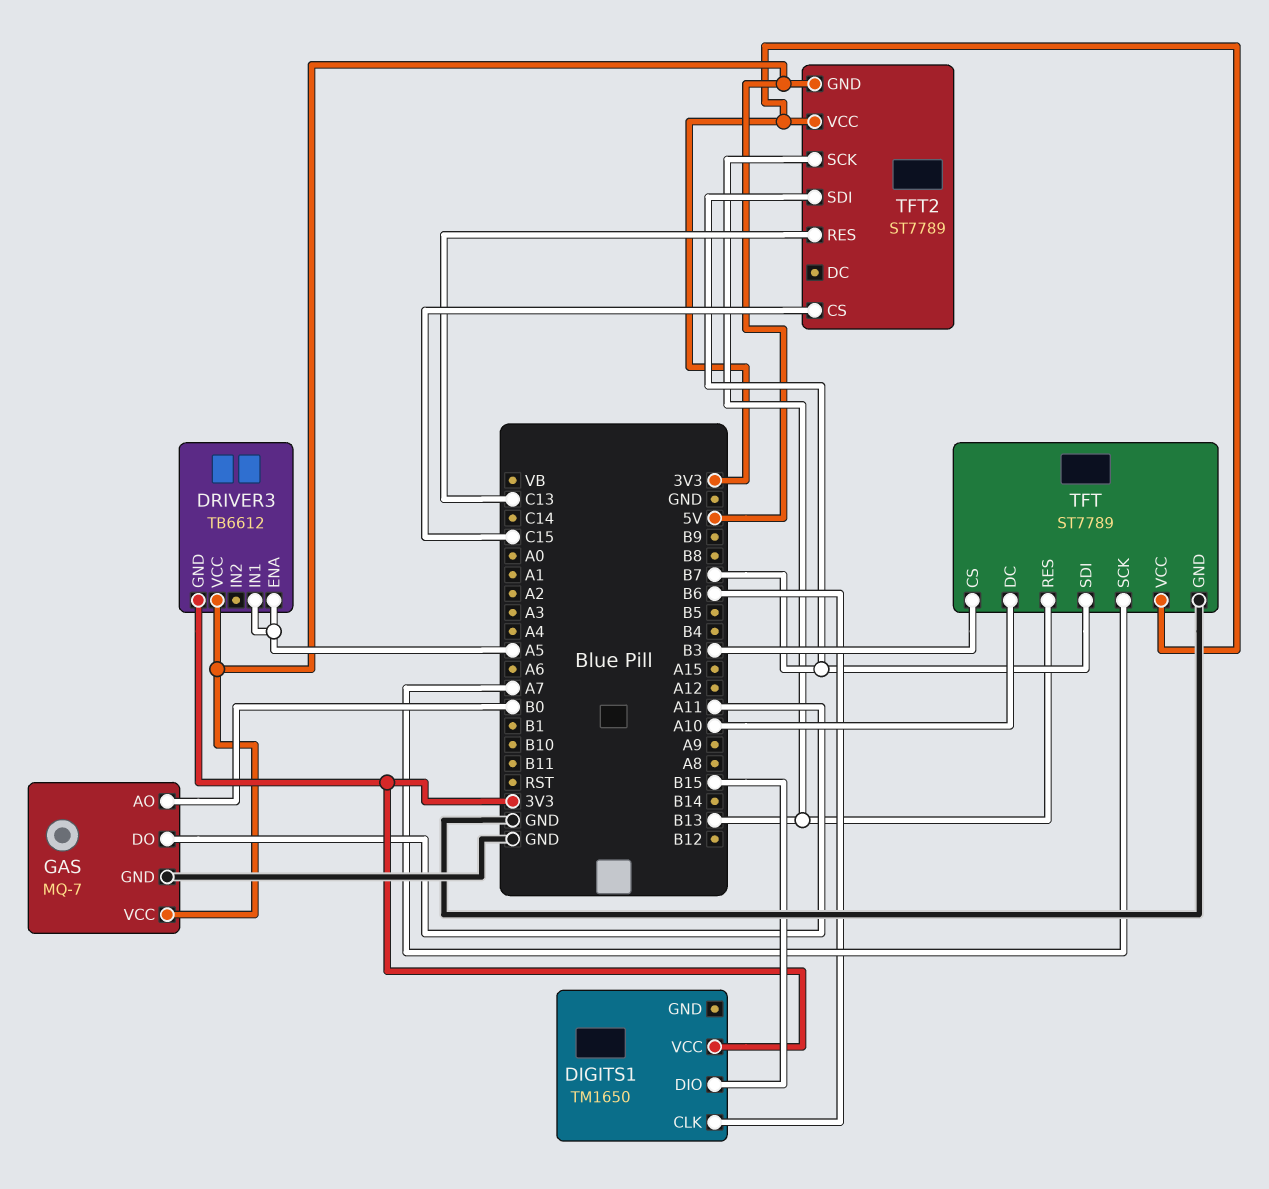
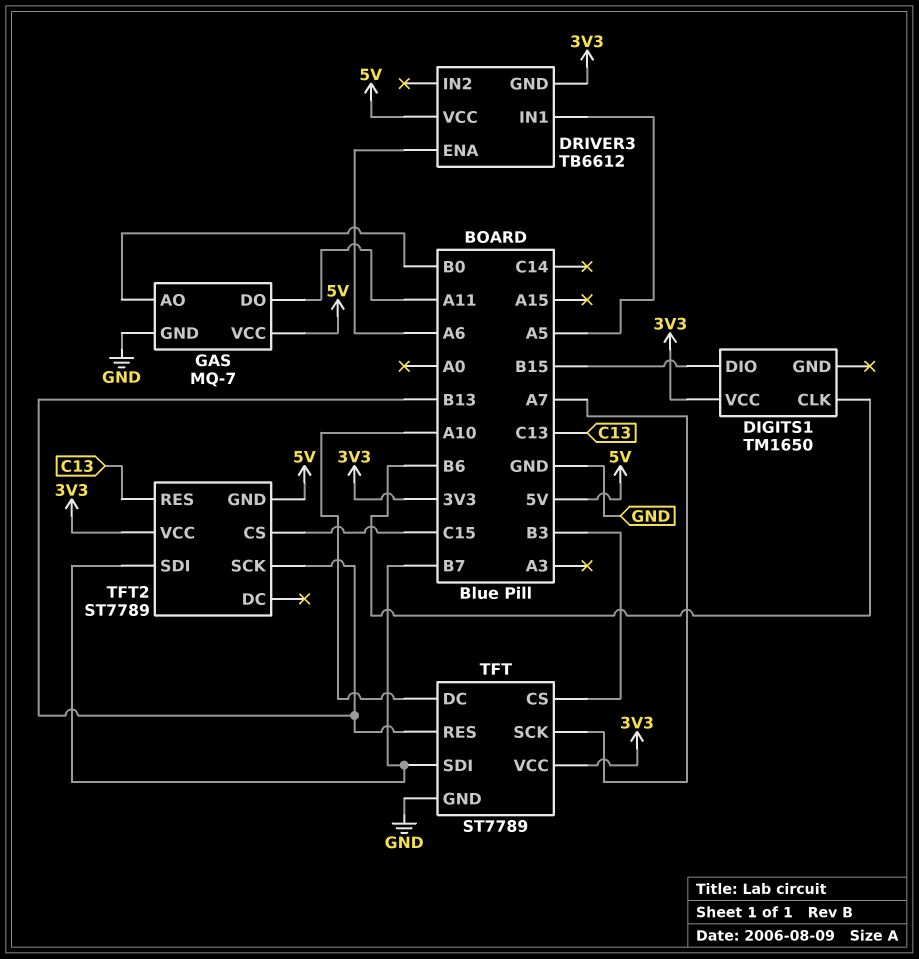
DRIVER3 pin ENA: A5 -> A6

